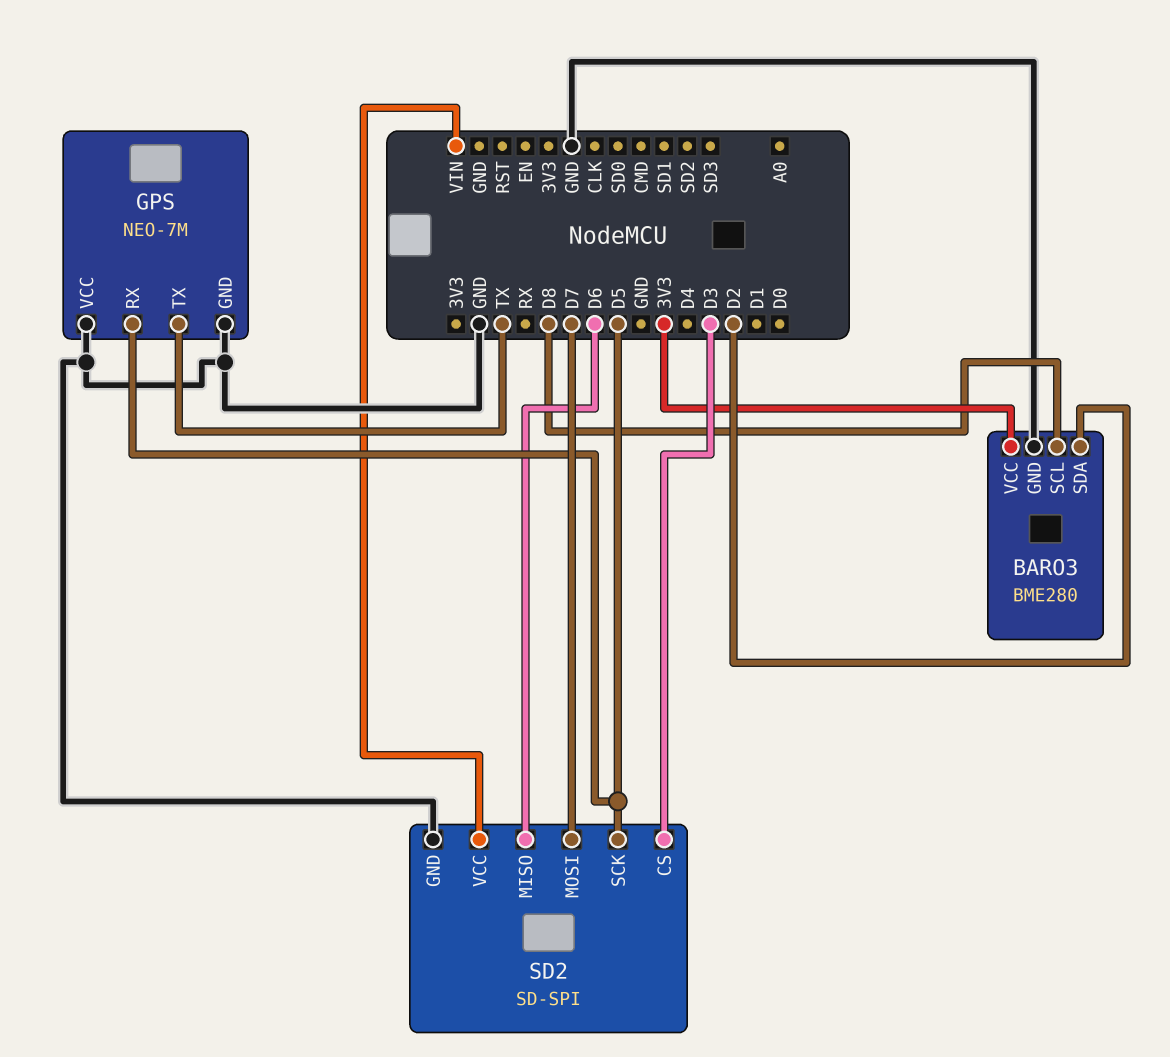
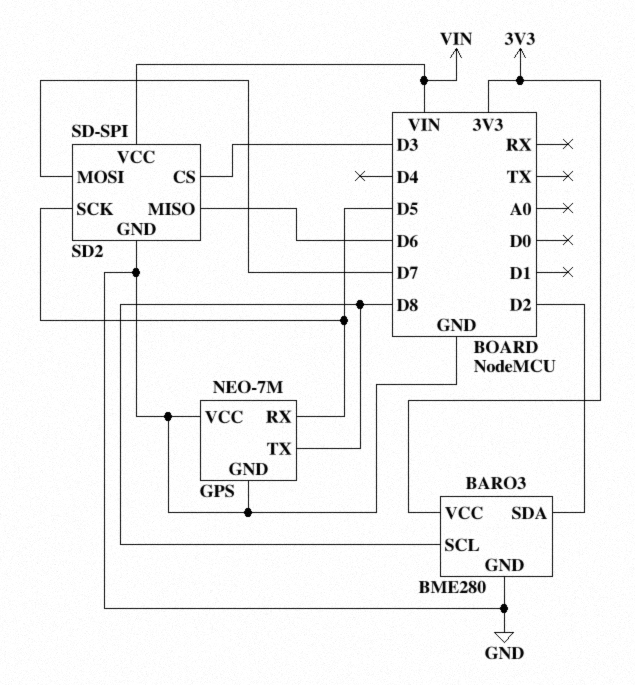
GPS pin TX: TX -> D8

